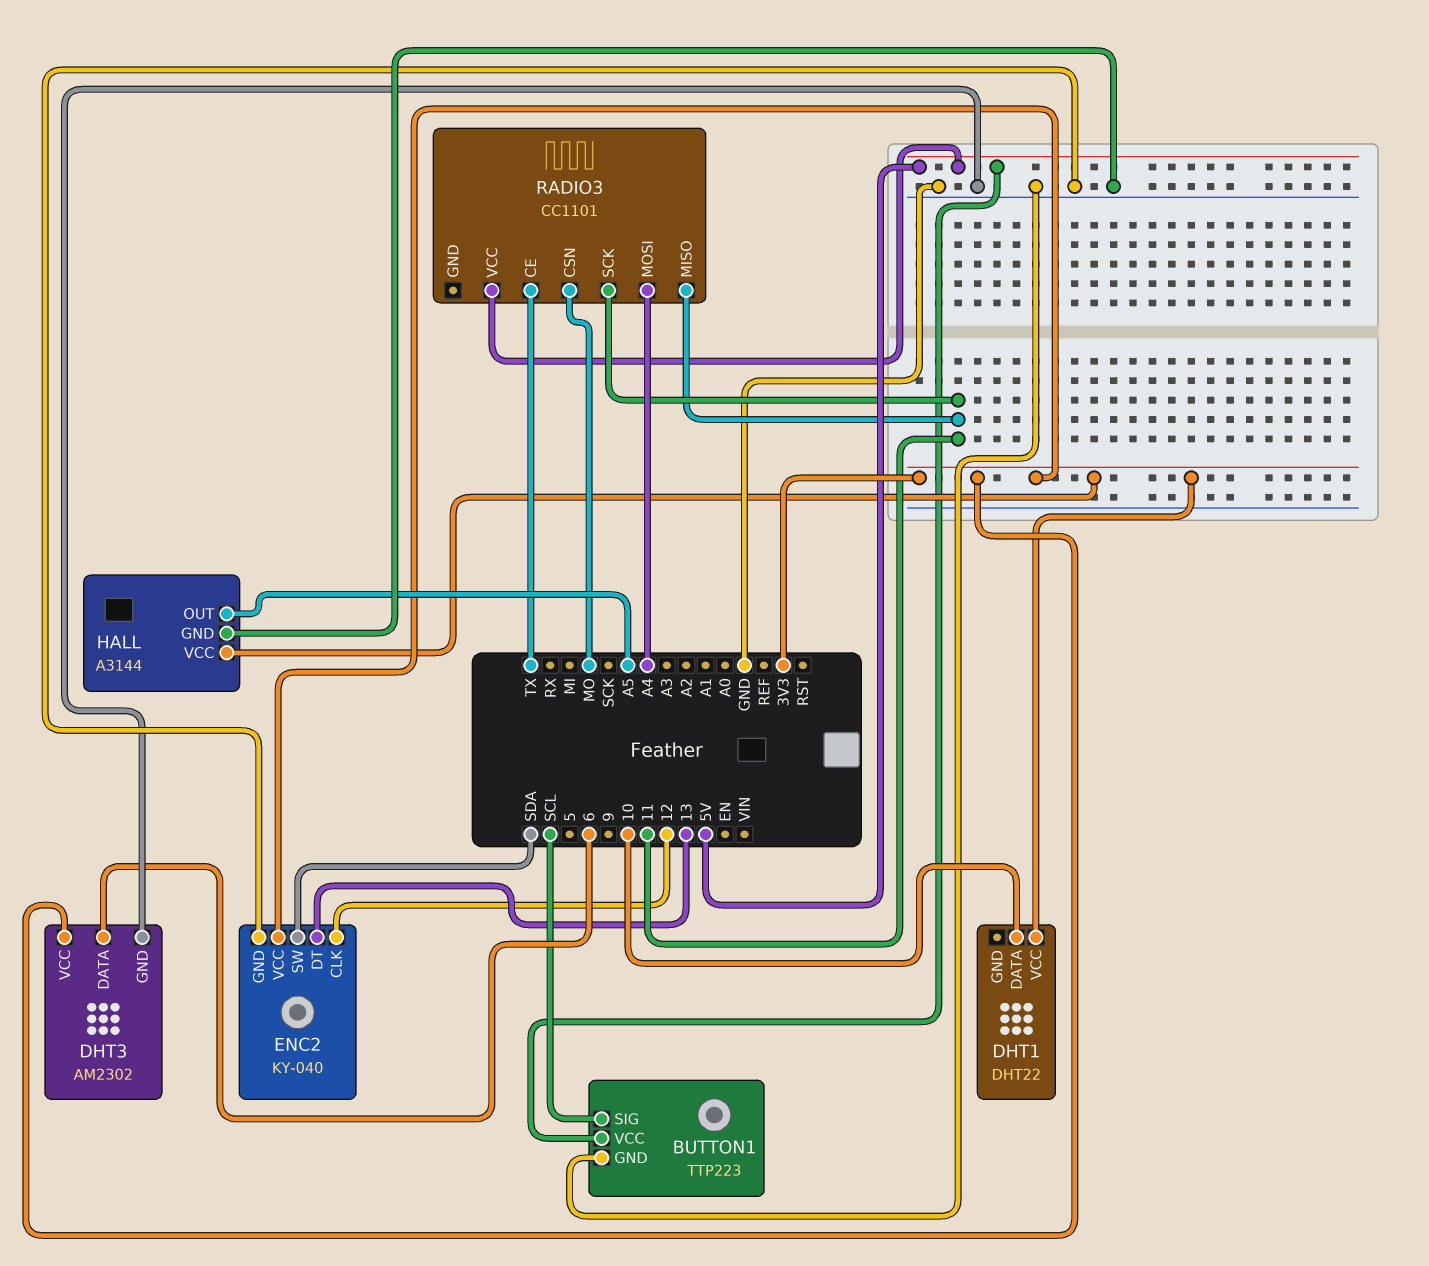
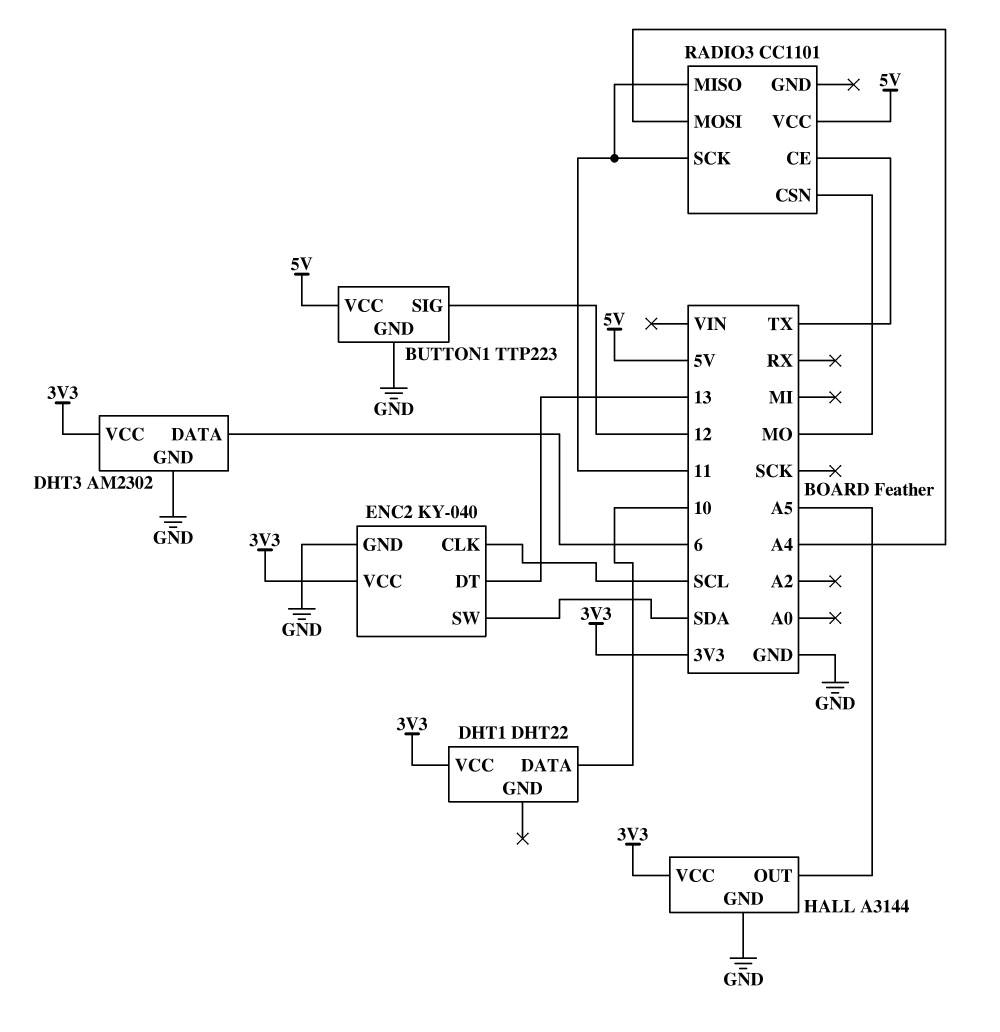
BUTTON1 pin SIG: SCL -> 12
ENC2 pin CLK: 12 -> SCL

